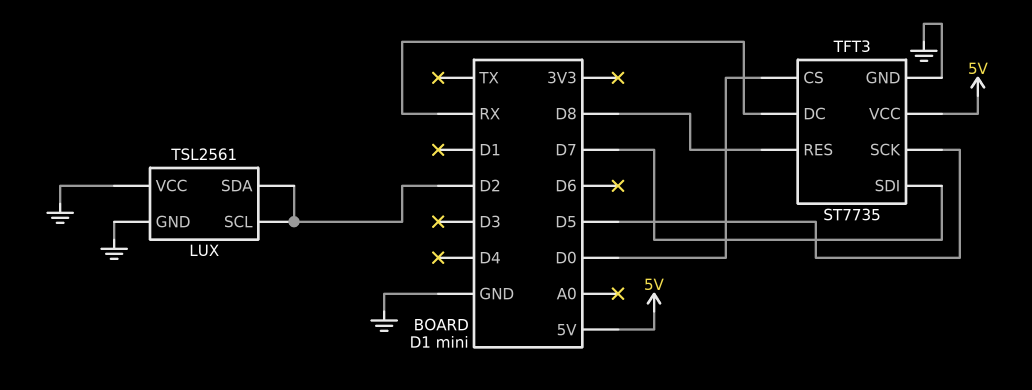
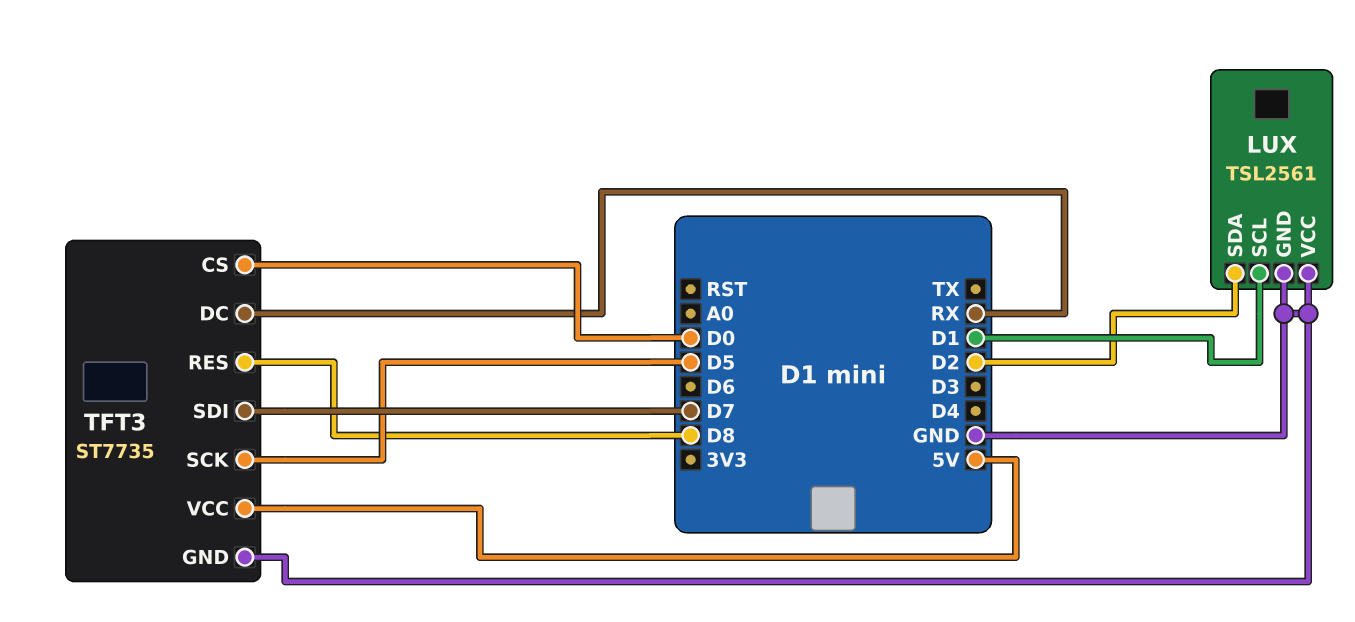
LUX pin SCL: D2 -> D1

